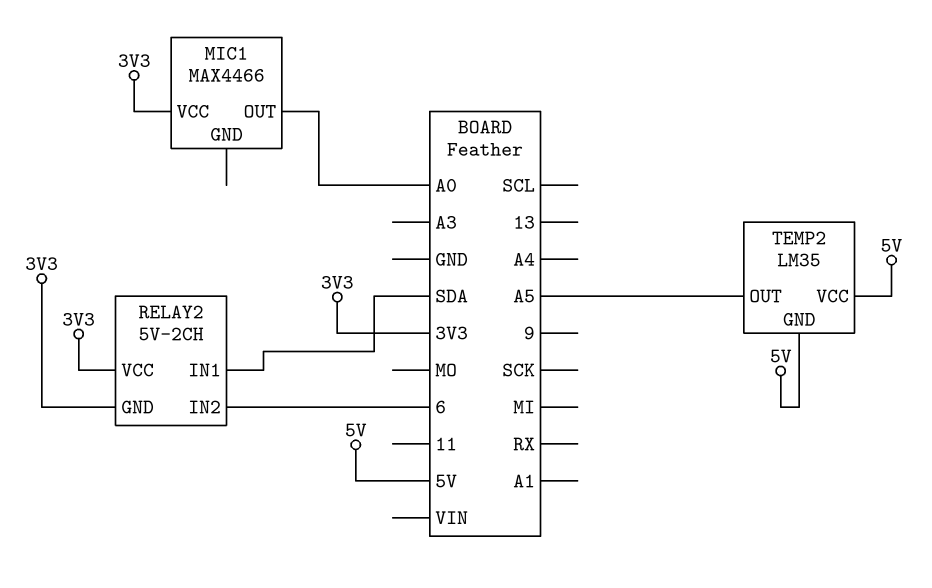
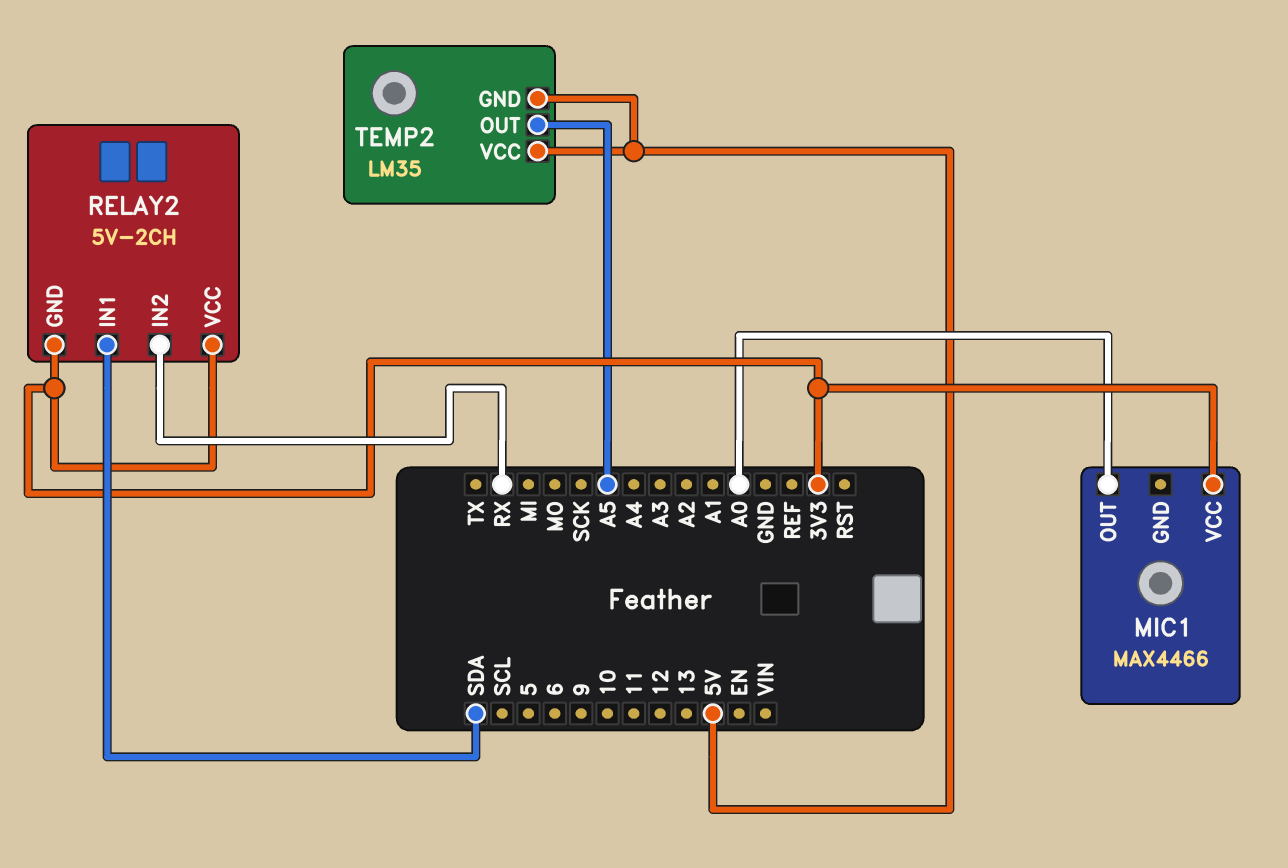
RELAY2 pin IN2: 6 -> RX

